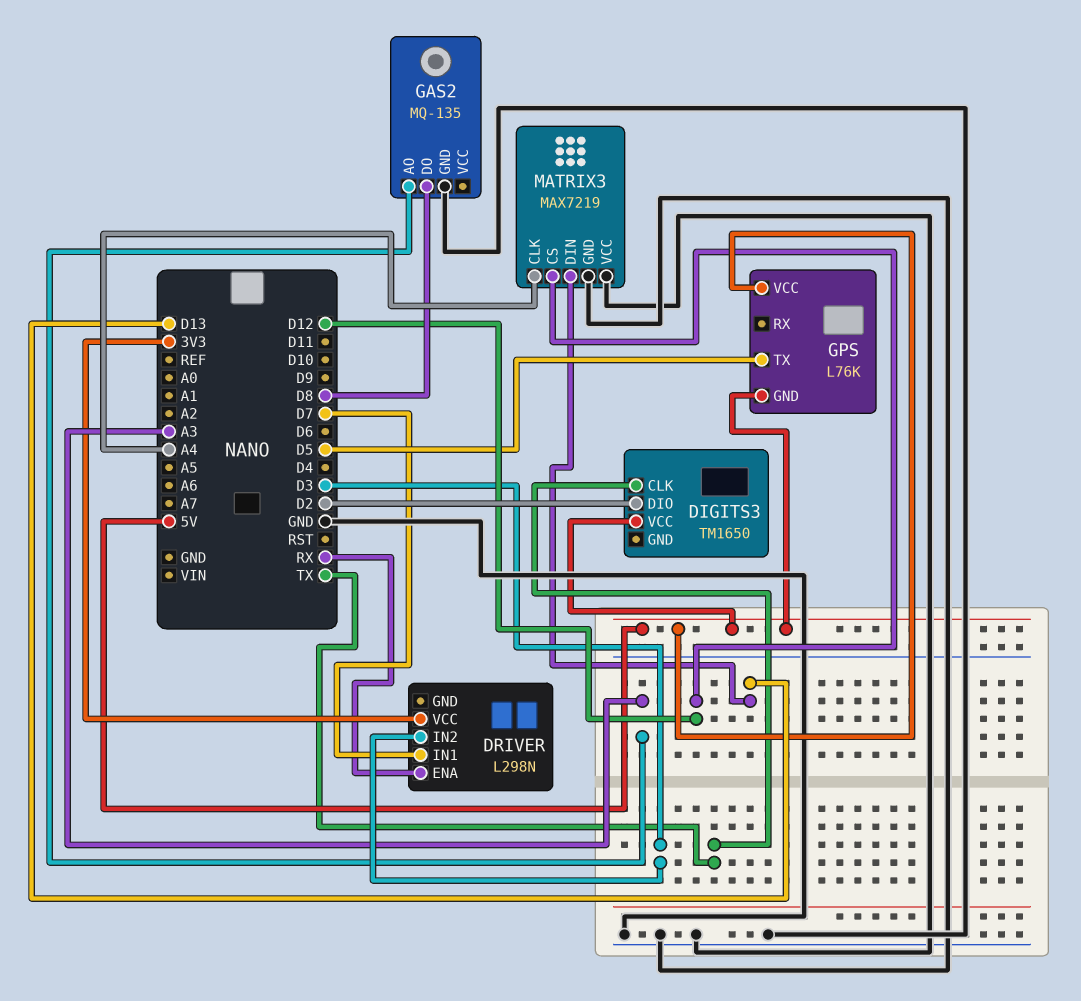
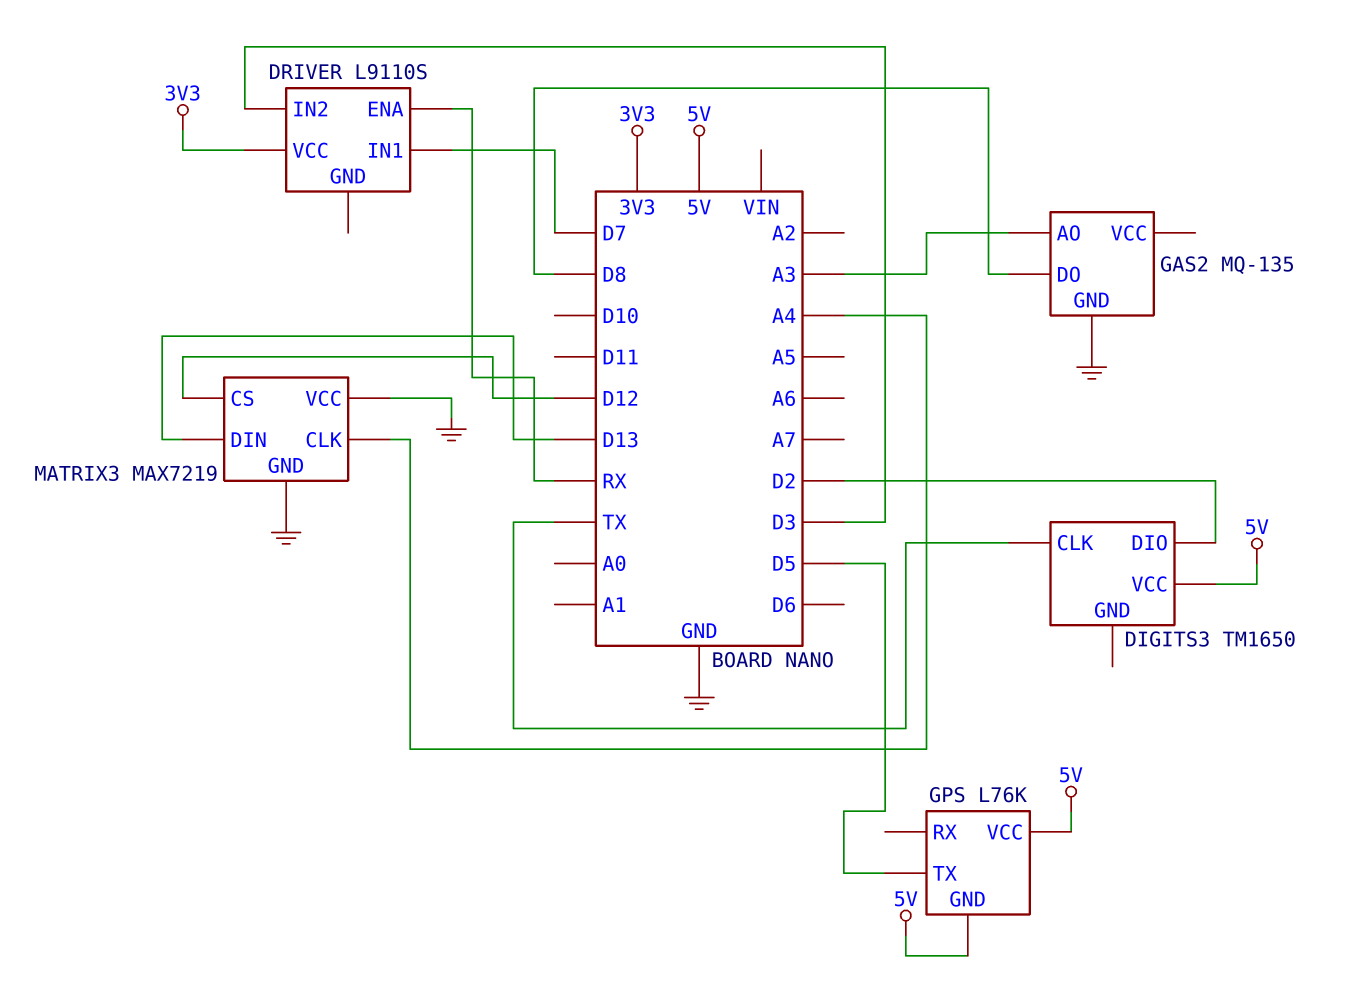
DRIVER: L298N -> L9110S

